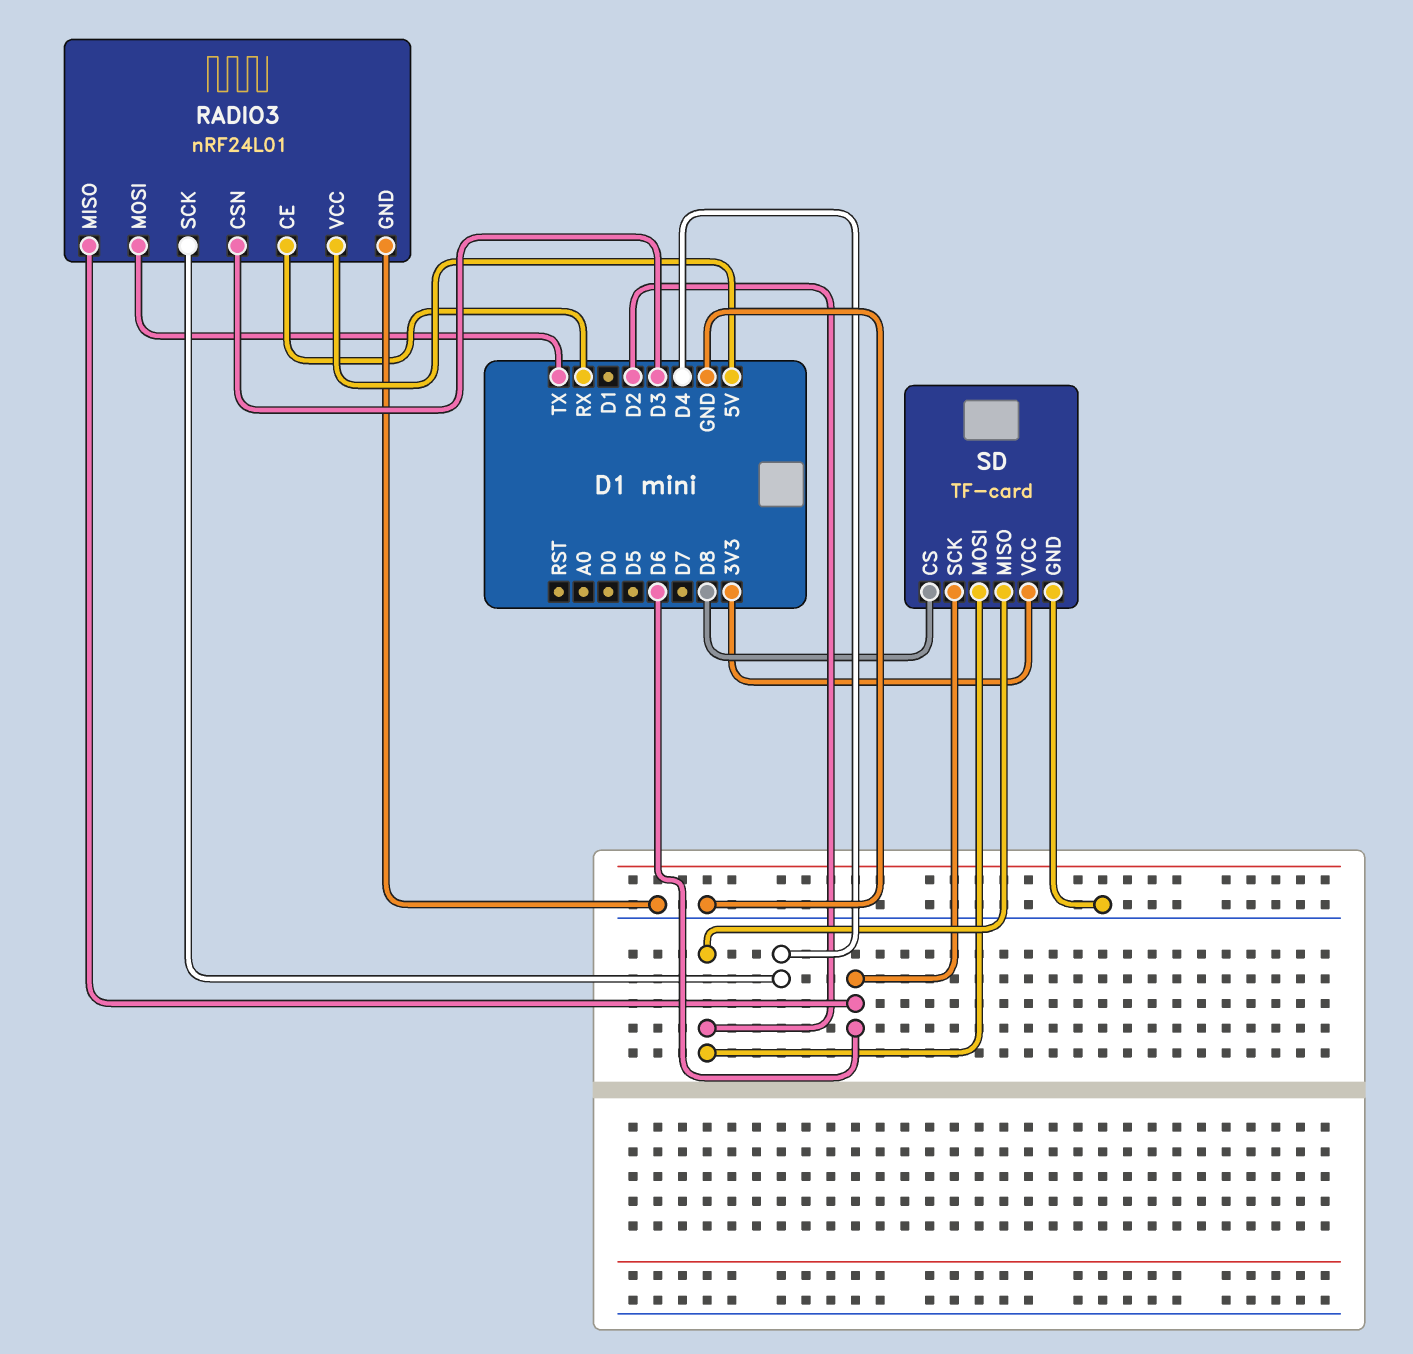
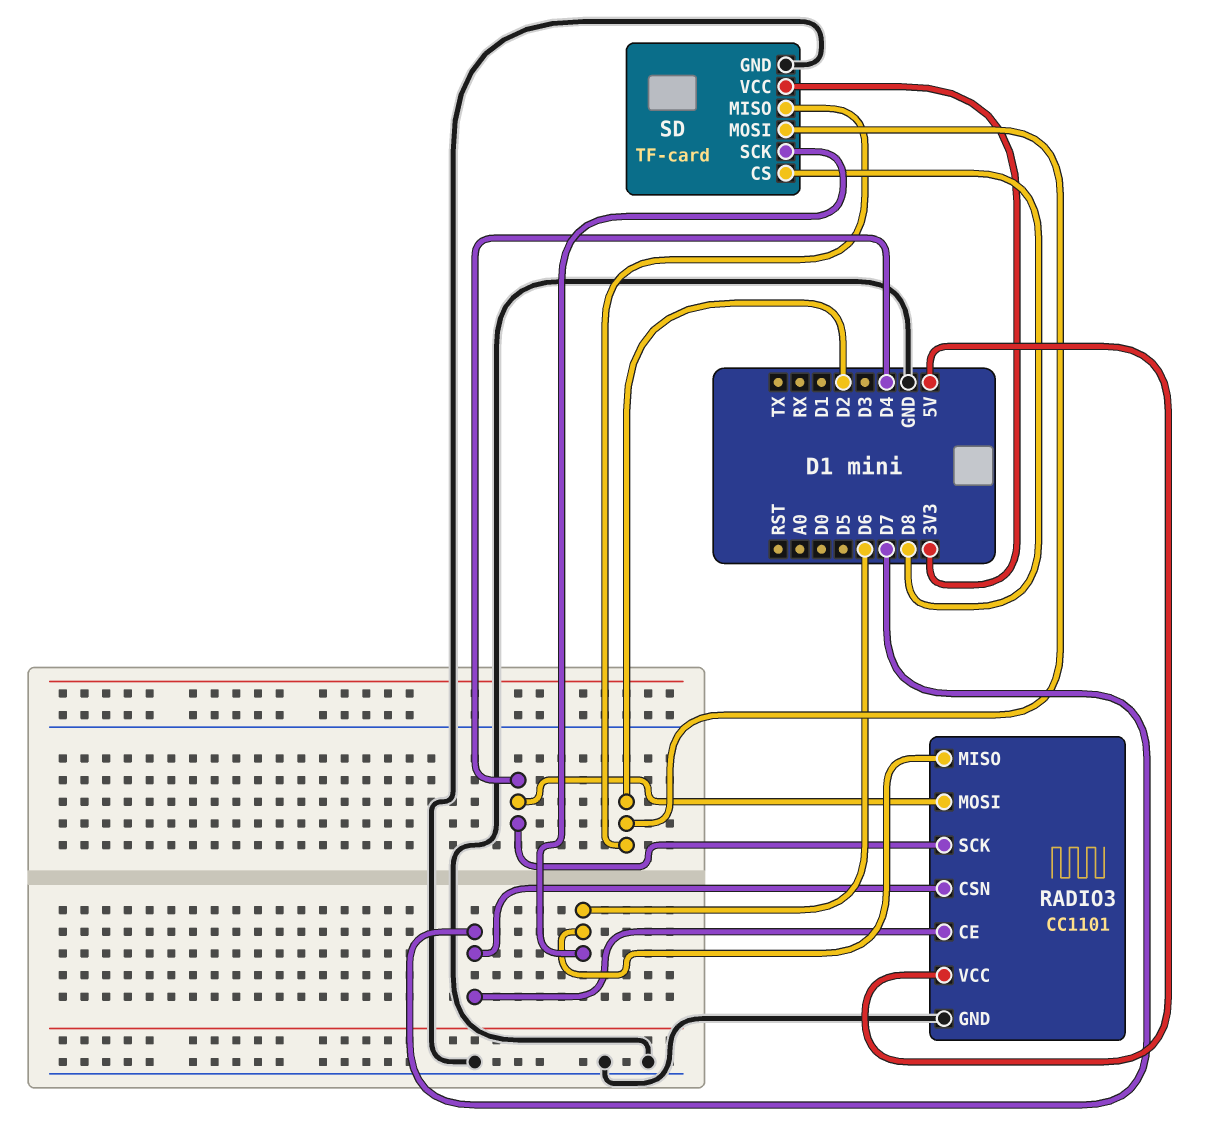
RADIO3: nRF24L01 -> CC1101
RADIO3 pin CE: RX -> D7
RADIO3 pin CSN: D3 -> D7
RADIO3 pin MOSI: TX -> D4

